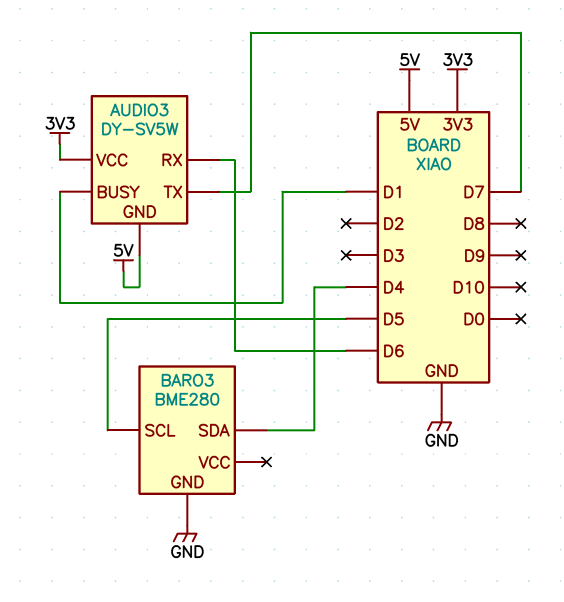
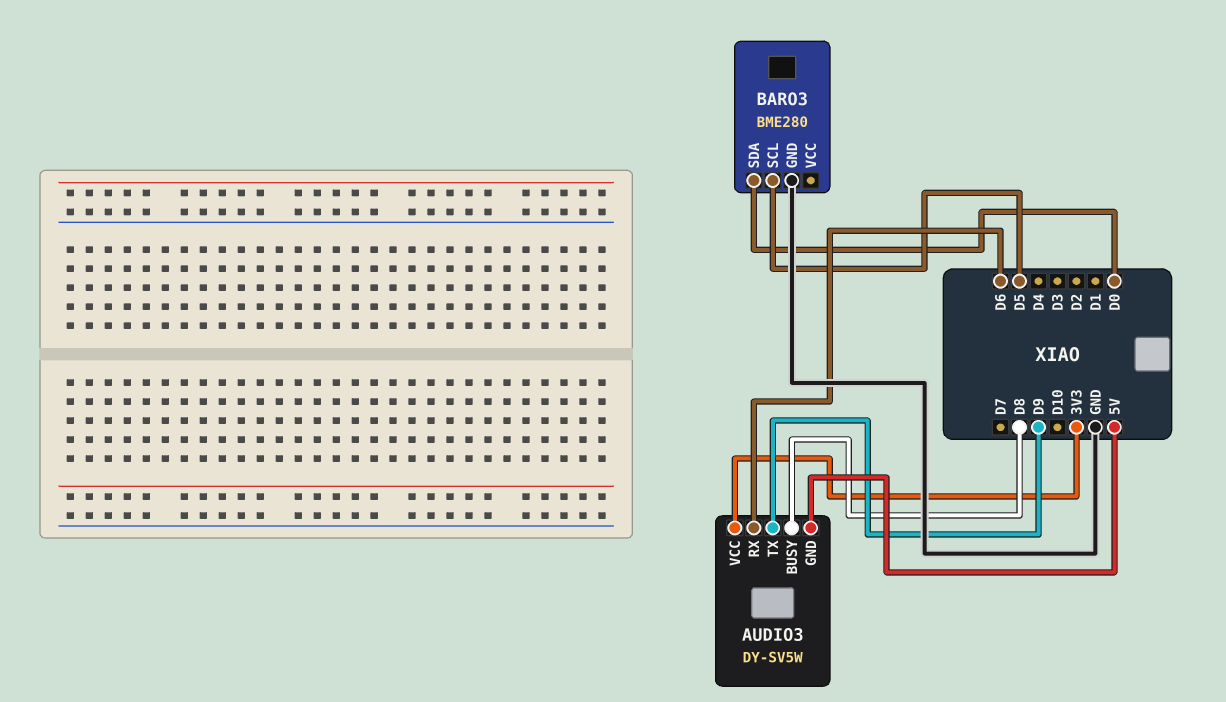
AUDIO3 pin BUSY: D1 -> D8
AUDIO3 pin TX: D7 -> D9
BARO3 pin SDA: D4 -> D0

